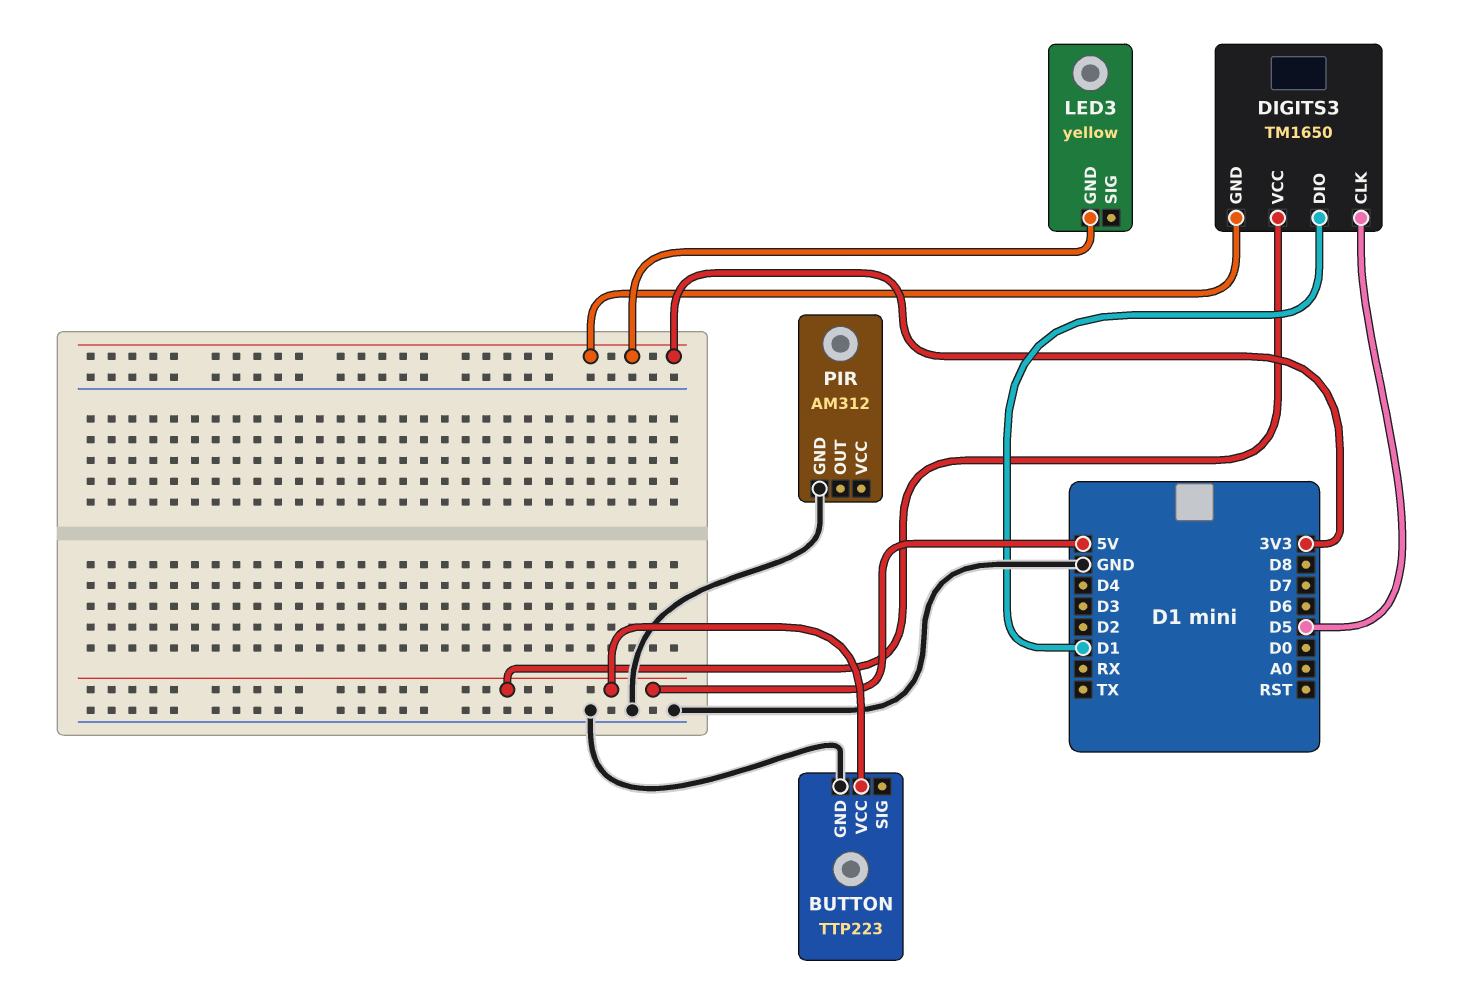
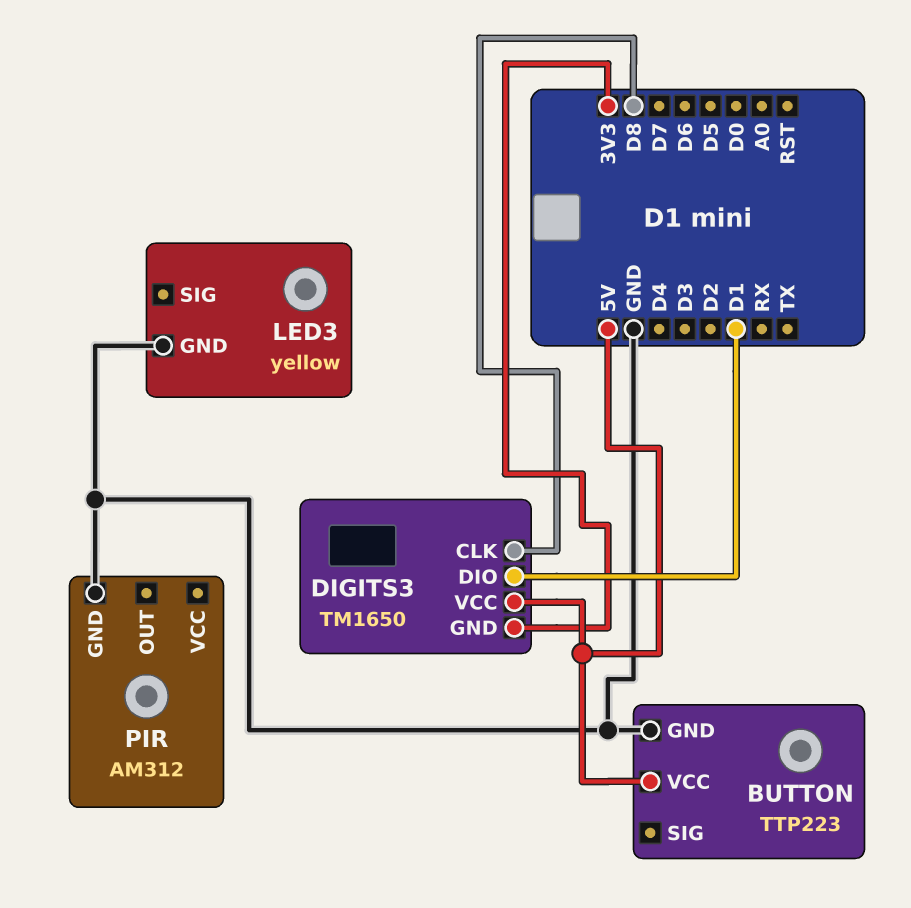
DIGITS3 pin CLK: D5 -> D8
LED3 pin GND: 3V3 -> GND

